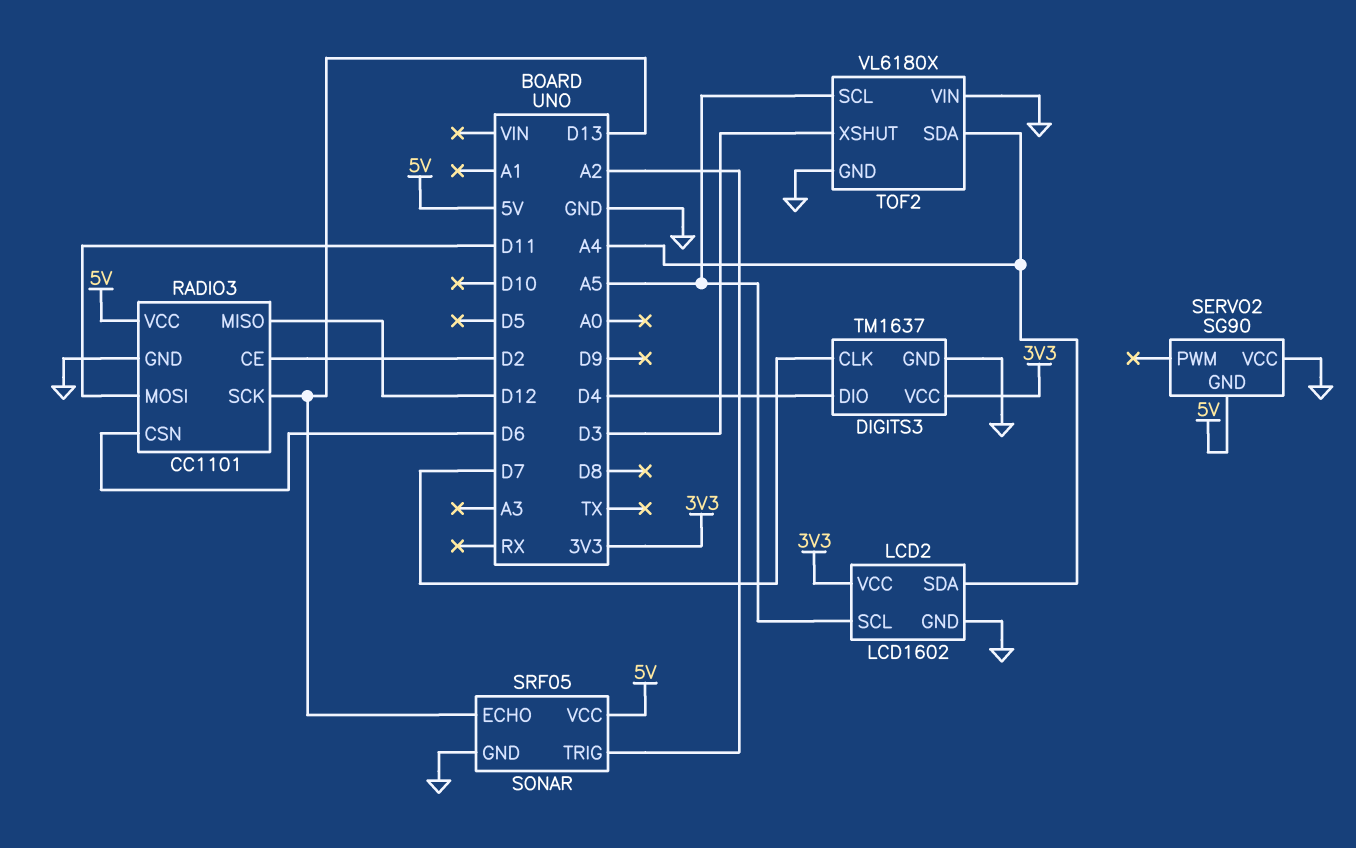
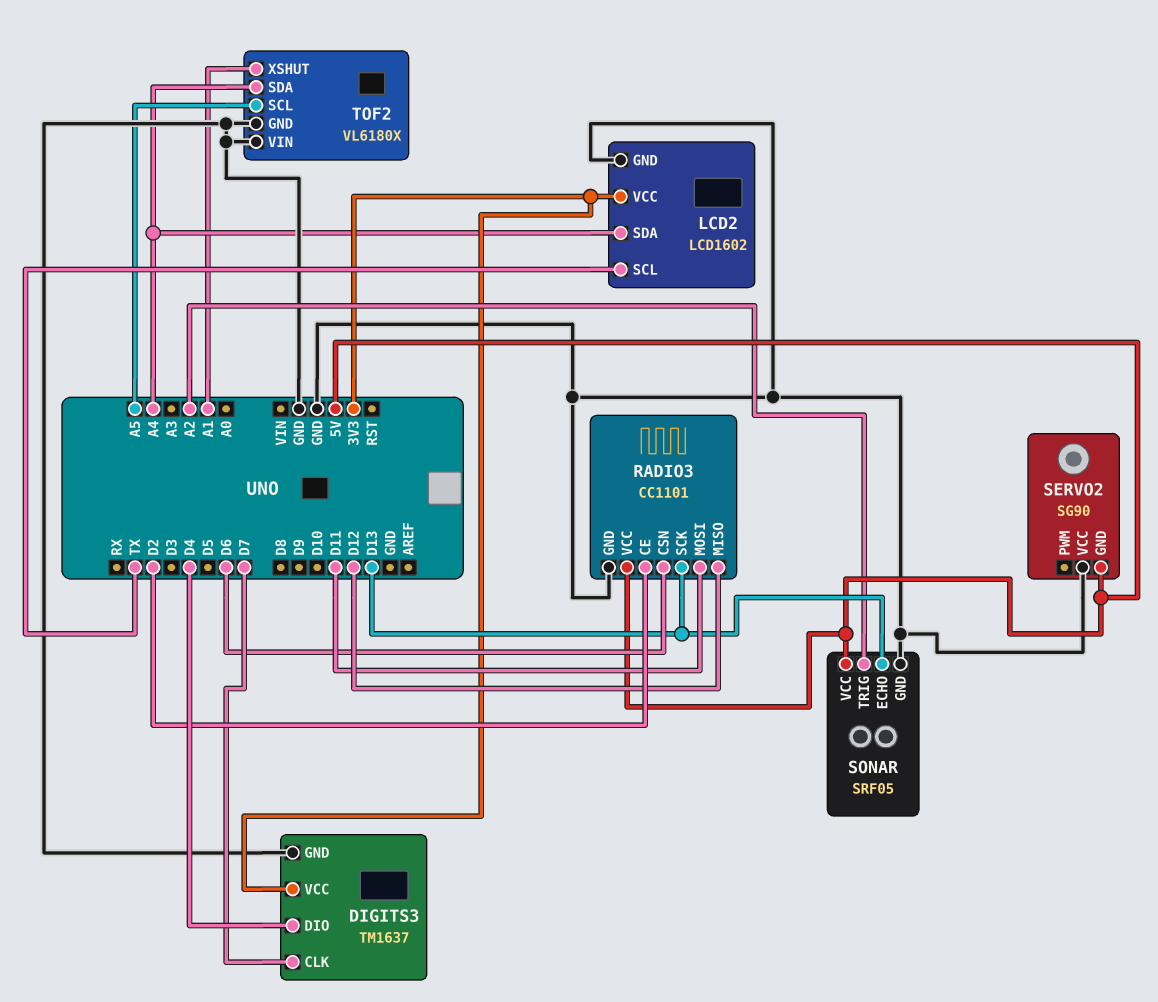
LCD2 pin SCL: A5 -> TX
TOF2 pin XSHUT: D3 -> A1

